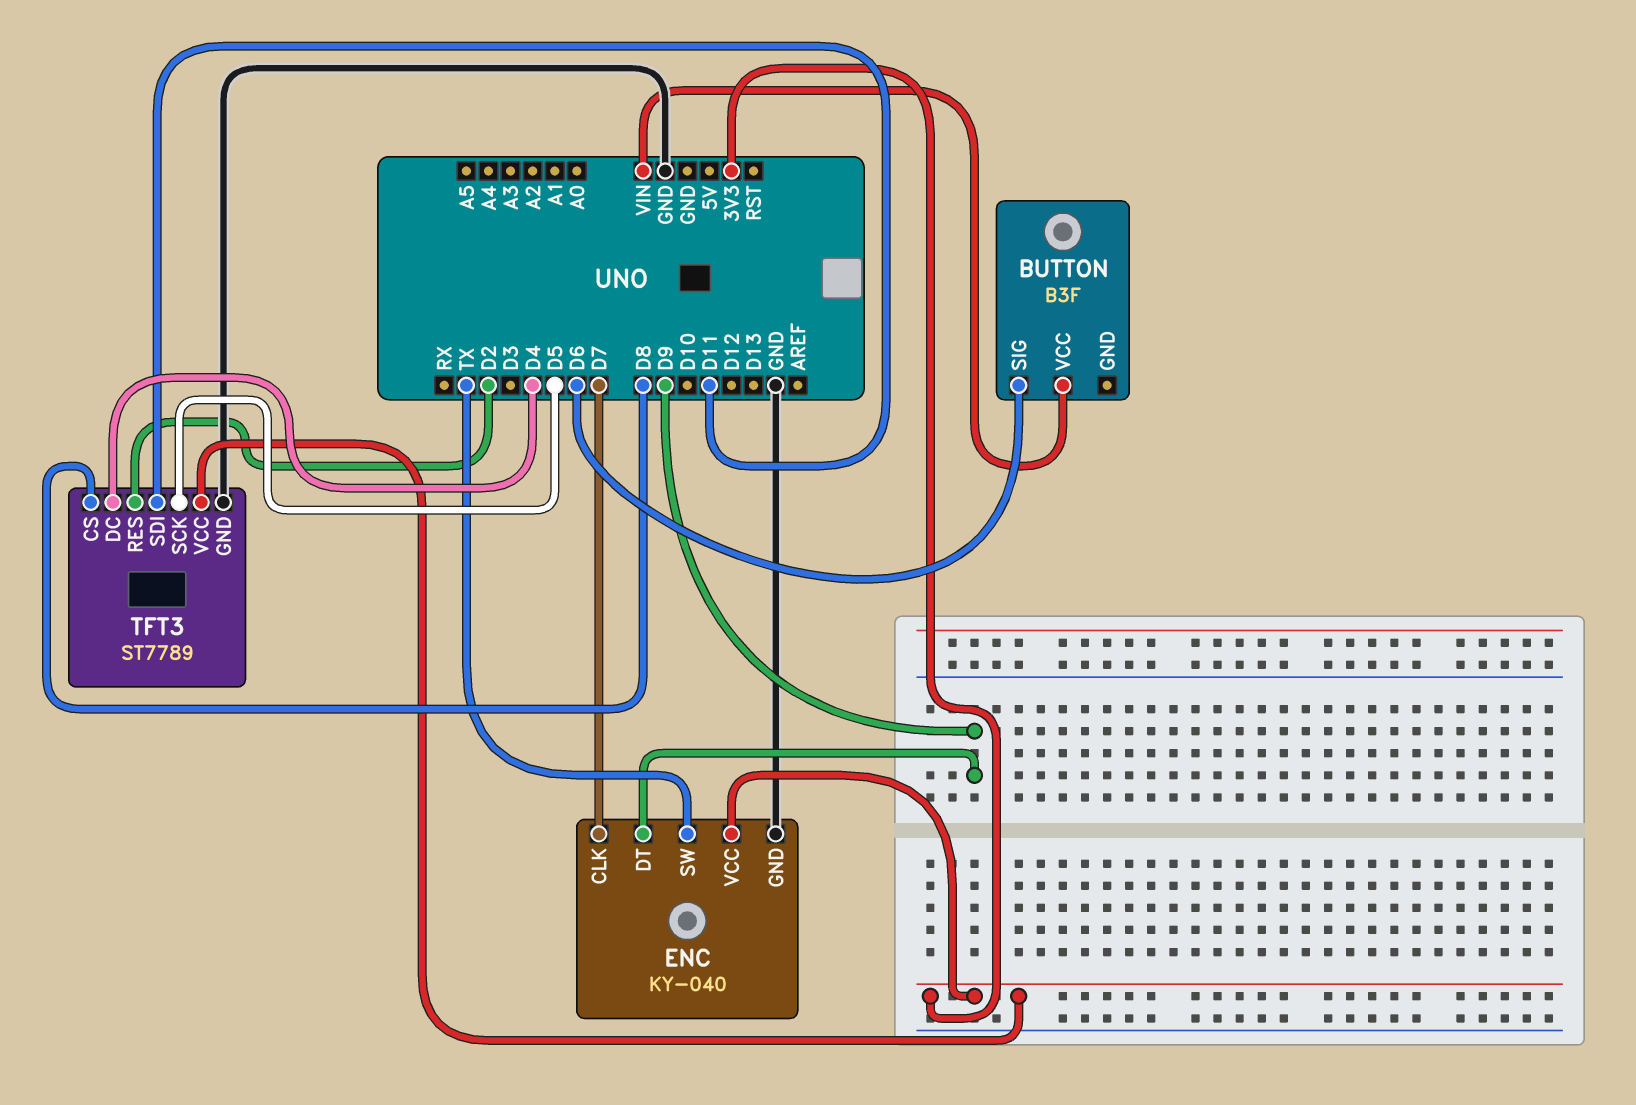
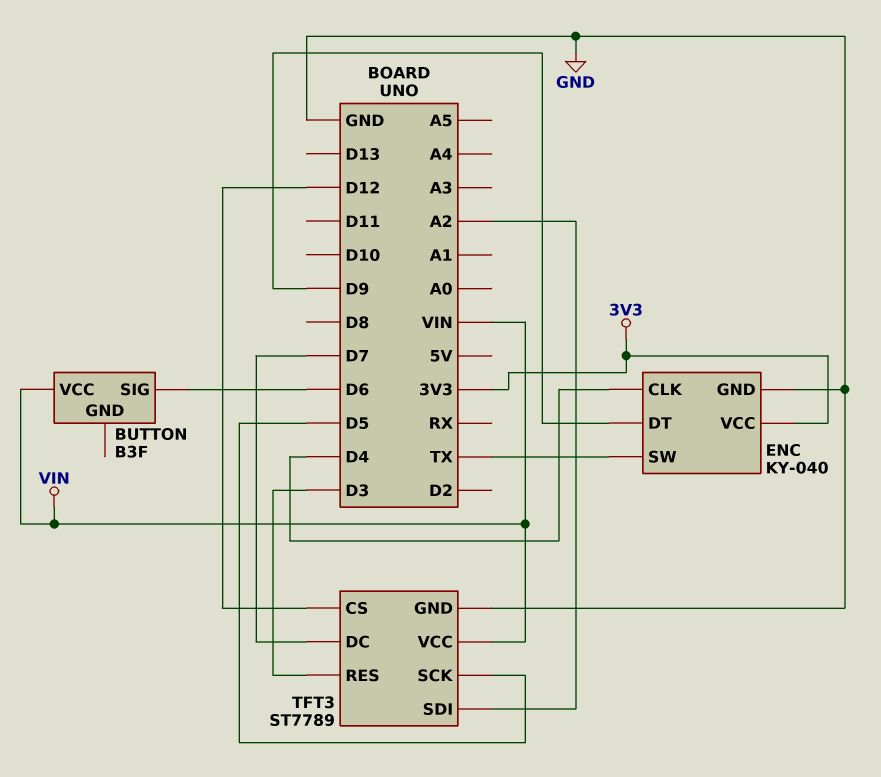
ENC pin CLK: D7 -> D4
TFT3 pin CS: D8 -> D12
TFT3 pin DC: D4 -> D7
TFT3 pin RES: D2 -> D3
TFT3 pin SDI: D11 -> A2
TFT3 pin VCC: 3V3 -> VIN

